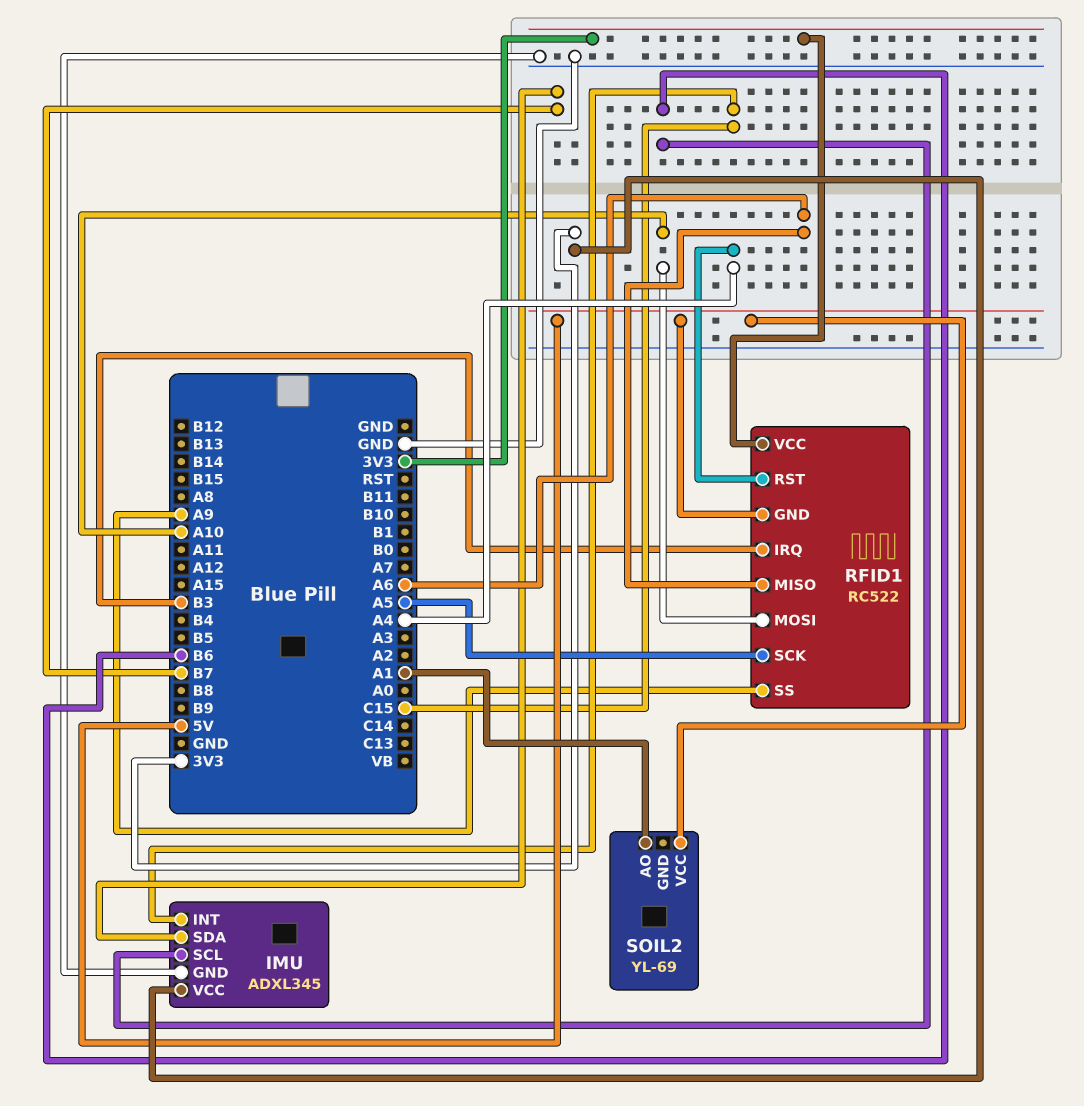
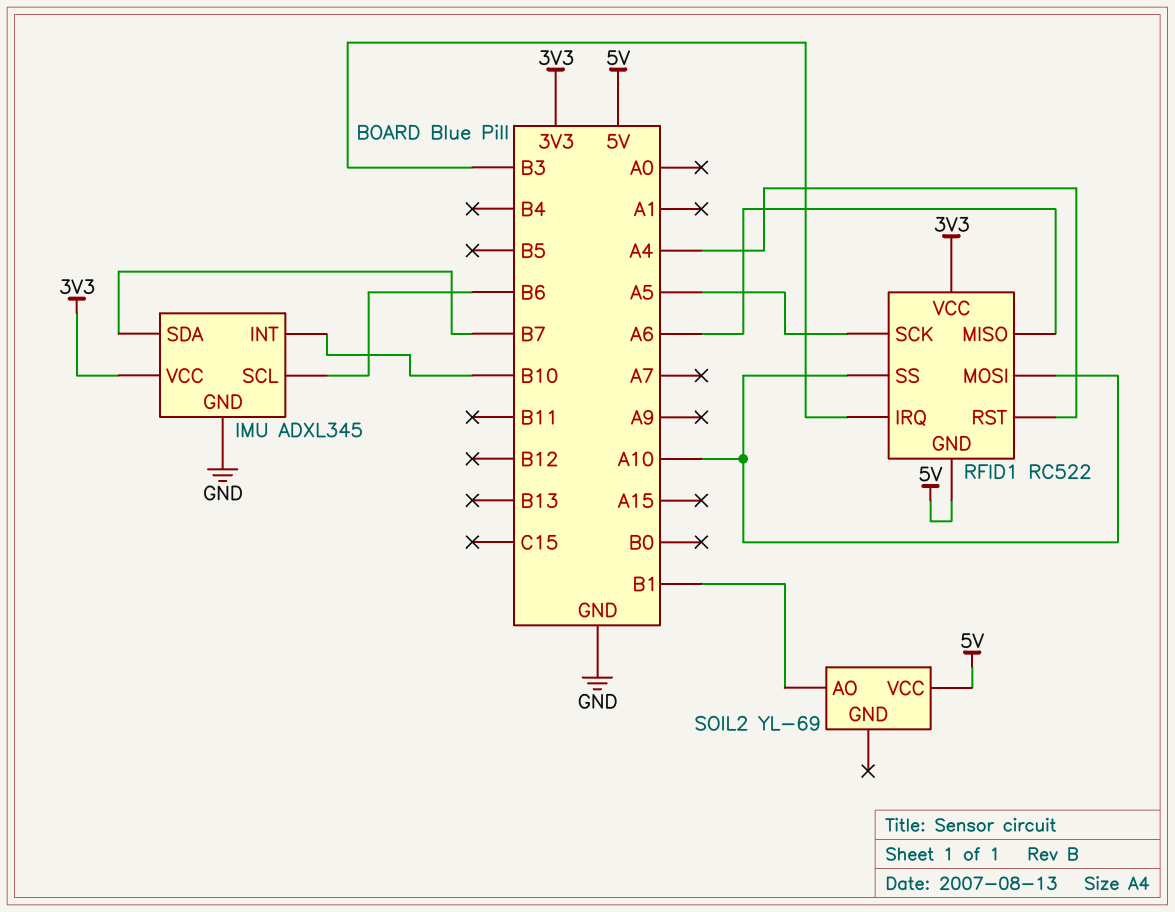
IMU pin INT: C15 -> B10
RFID1 pin SS: A9 -> A10
SOIL2 pin AO: A1 -> B1

